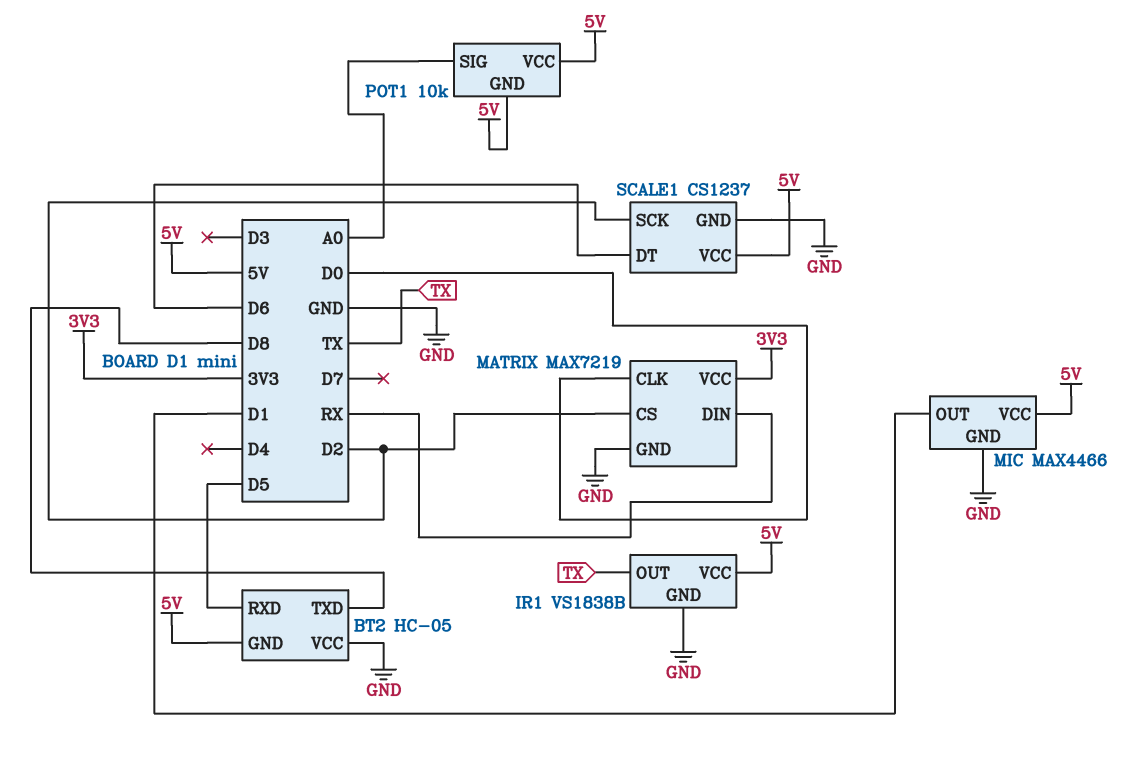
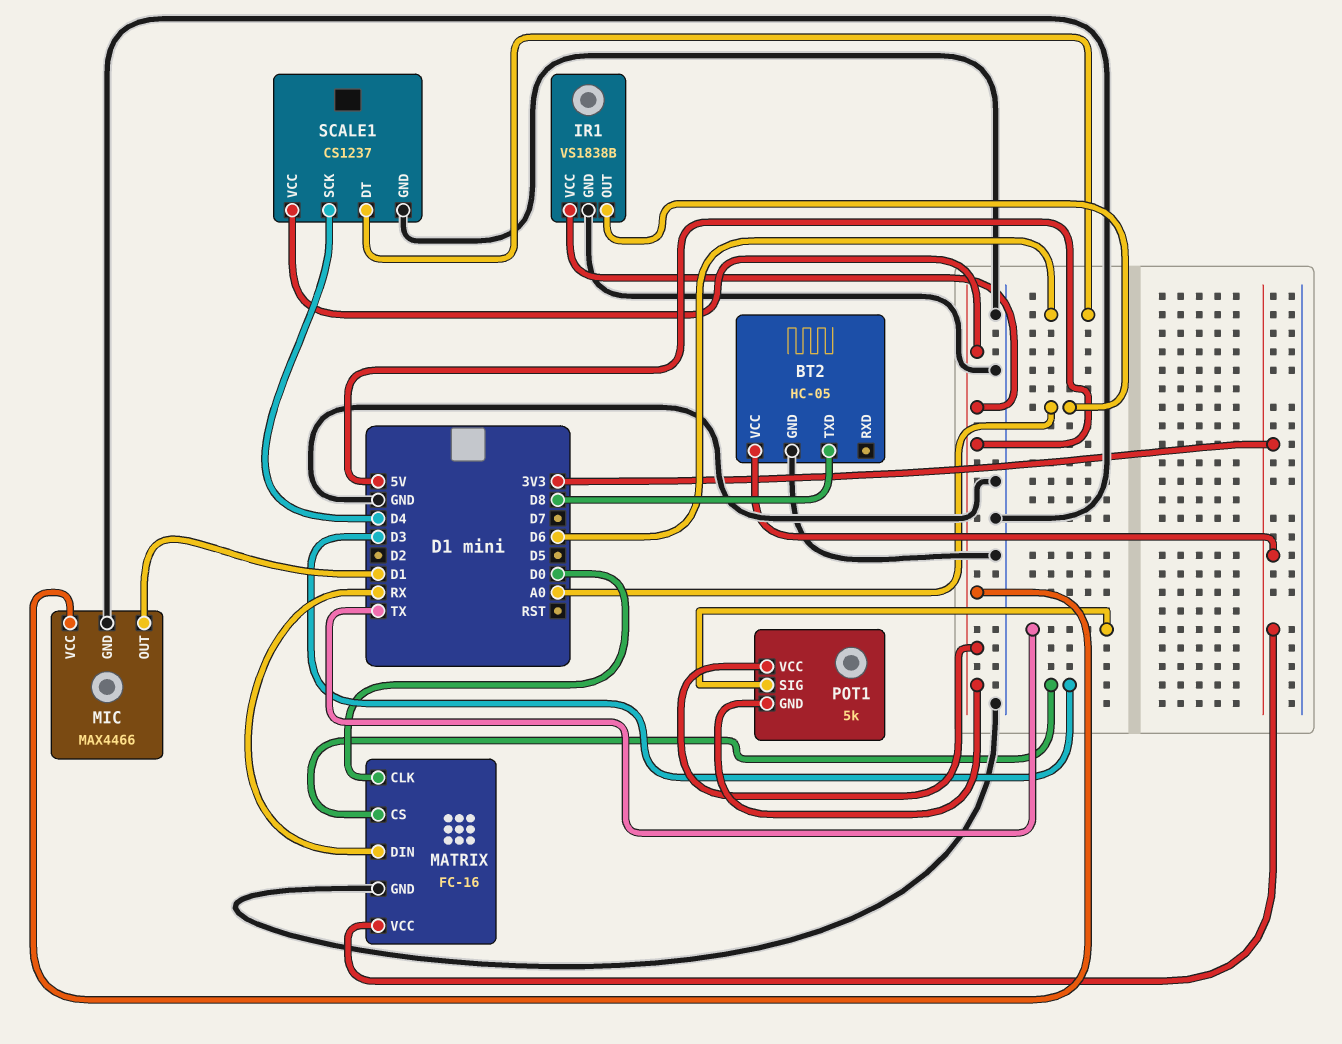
BT2 pin GND: 5V -> GND
BT2 pin RXD: D5 -> none
BT2 pin VCC: GND -> 3V3
IR1 pin OUT: TX -> A0
MATRIX: MAX7219 -> FC-16
MATRIX pin CS: D2 -> D3
POT1: 10k -> 5k
POT1 pin SIG: A0 -> TX
SCALE1 pin SCK: D2 -> D4

